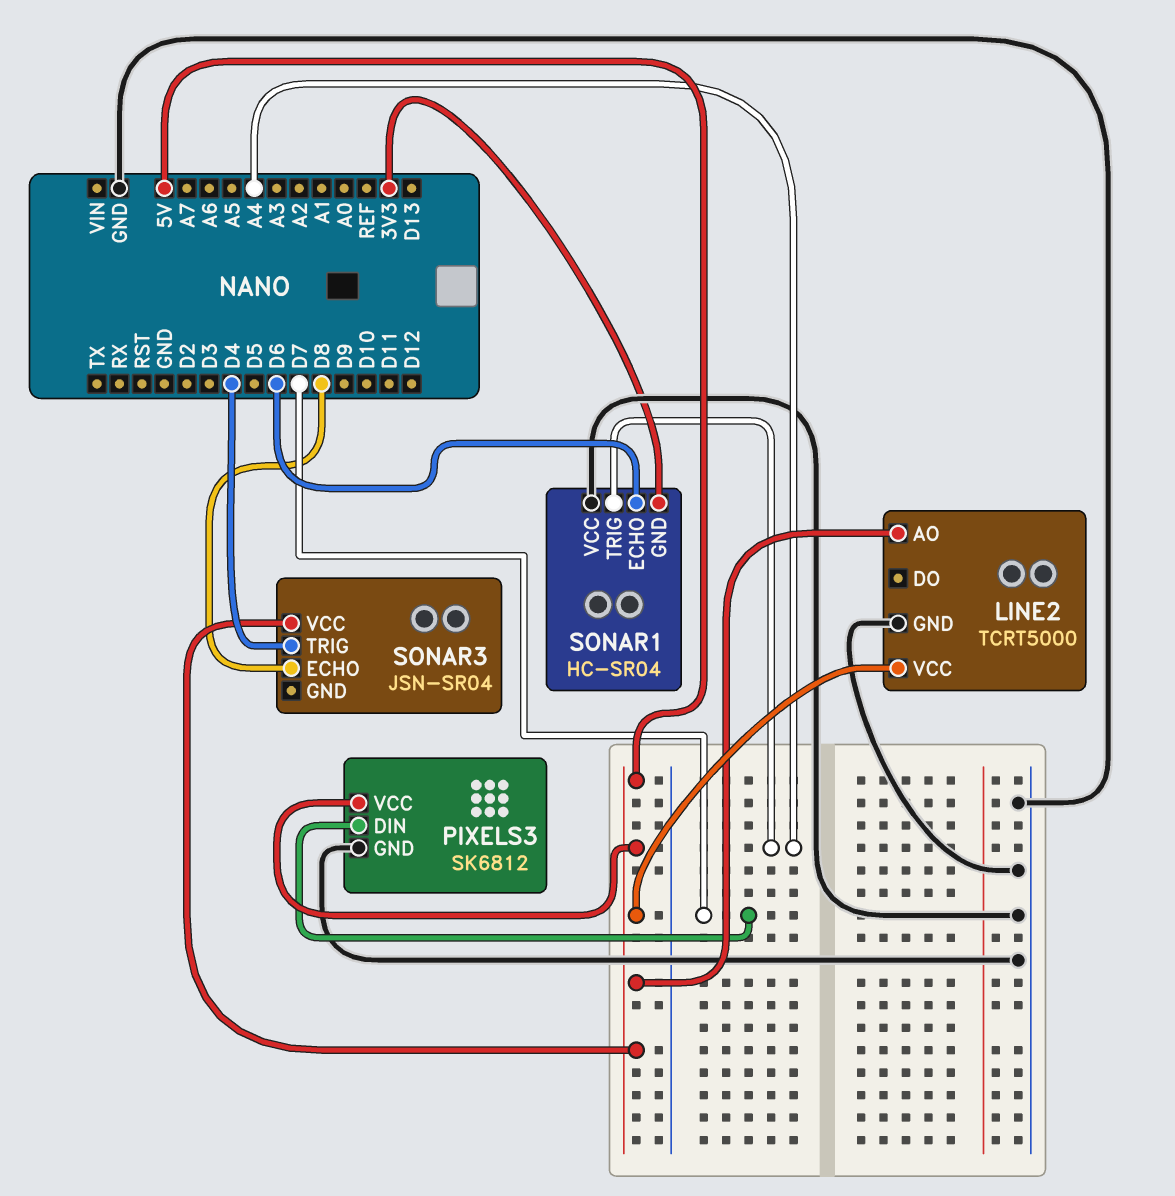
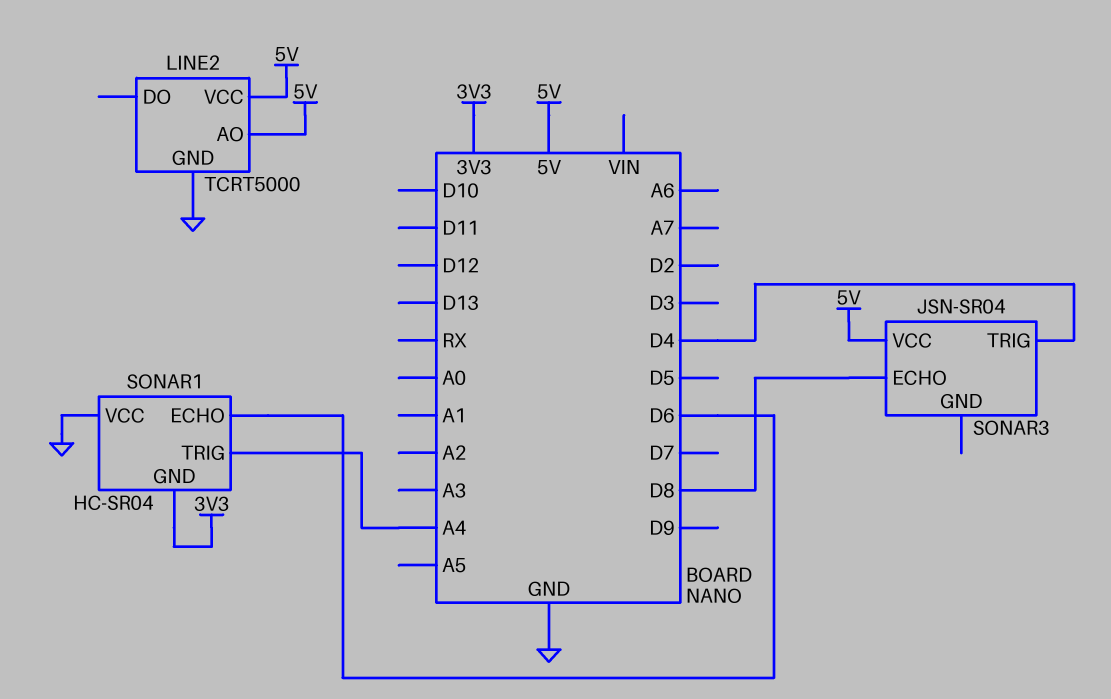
PIXELS3: SK6812 -> none
PIXELS3 pin DIN: D7 -> none
PIXELS3 pin GND: GND -> none
PIXELS3 pin VCC: 5V -> none

